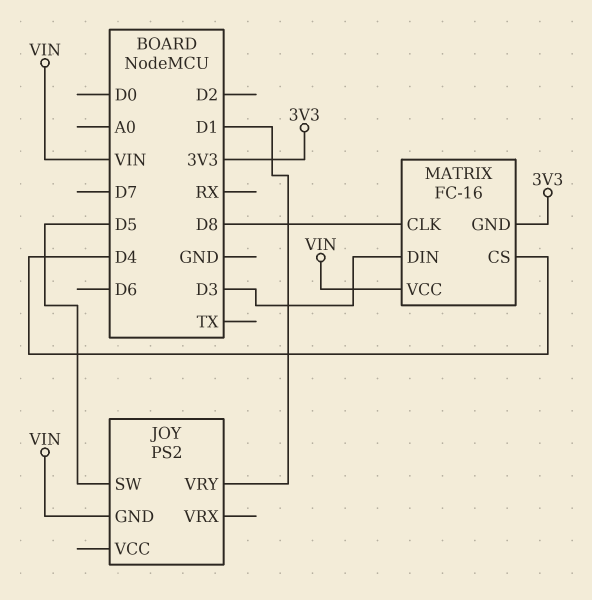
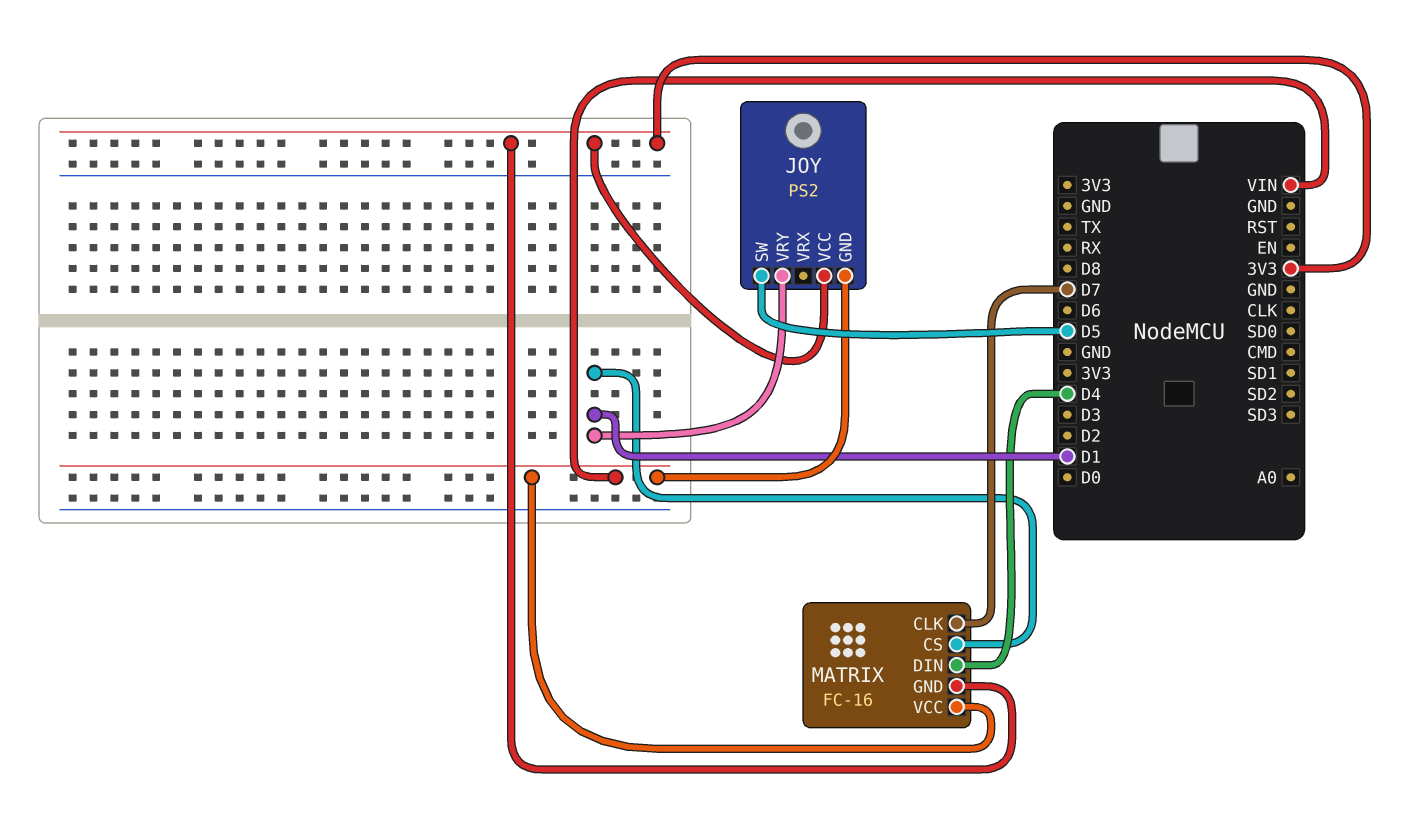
JOY pin VCC: none -> 3V3
MATRIX pin CLK: D8 -> D7
MATRIX pin CS: D4 -> D1
MATRIX pin DIN: D3 -> D4

